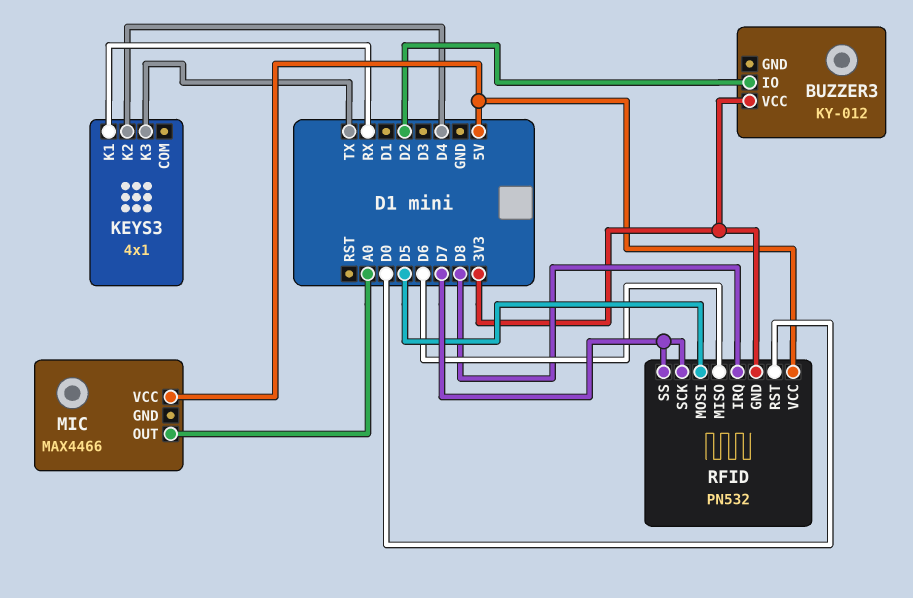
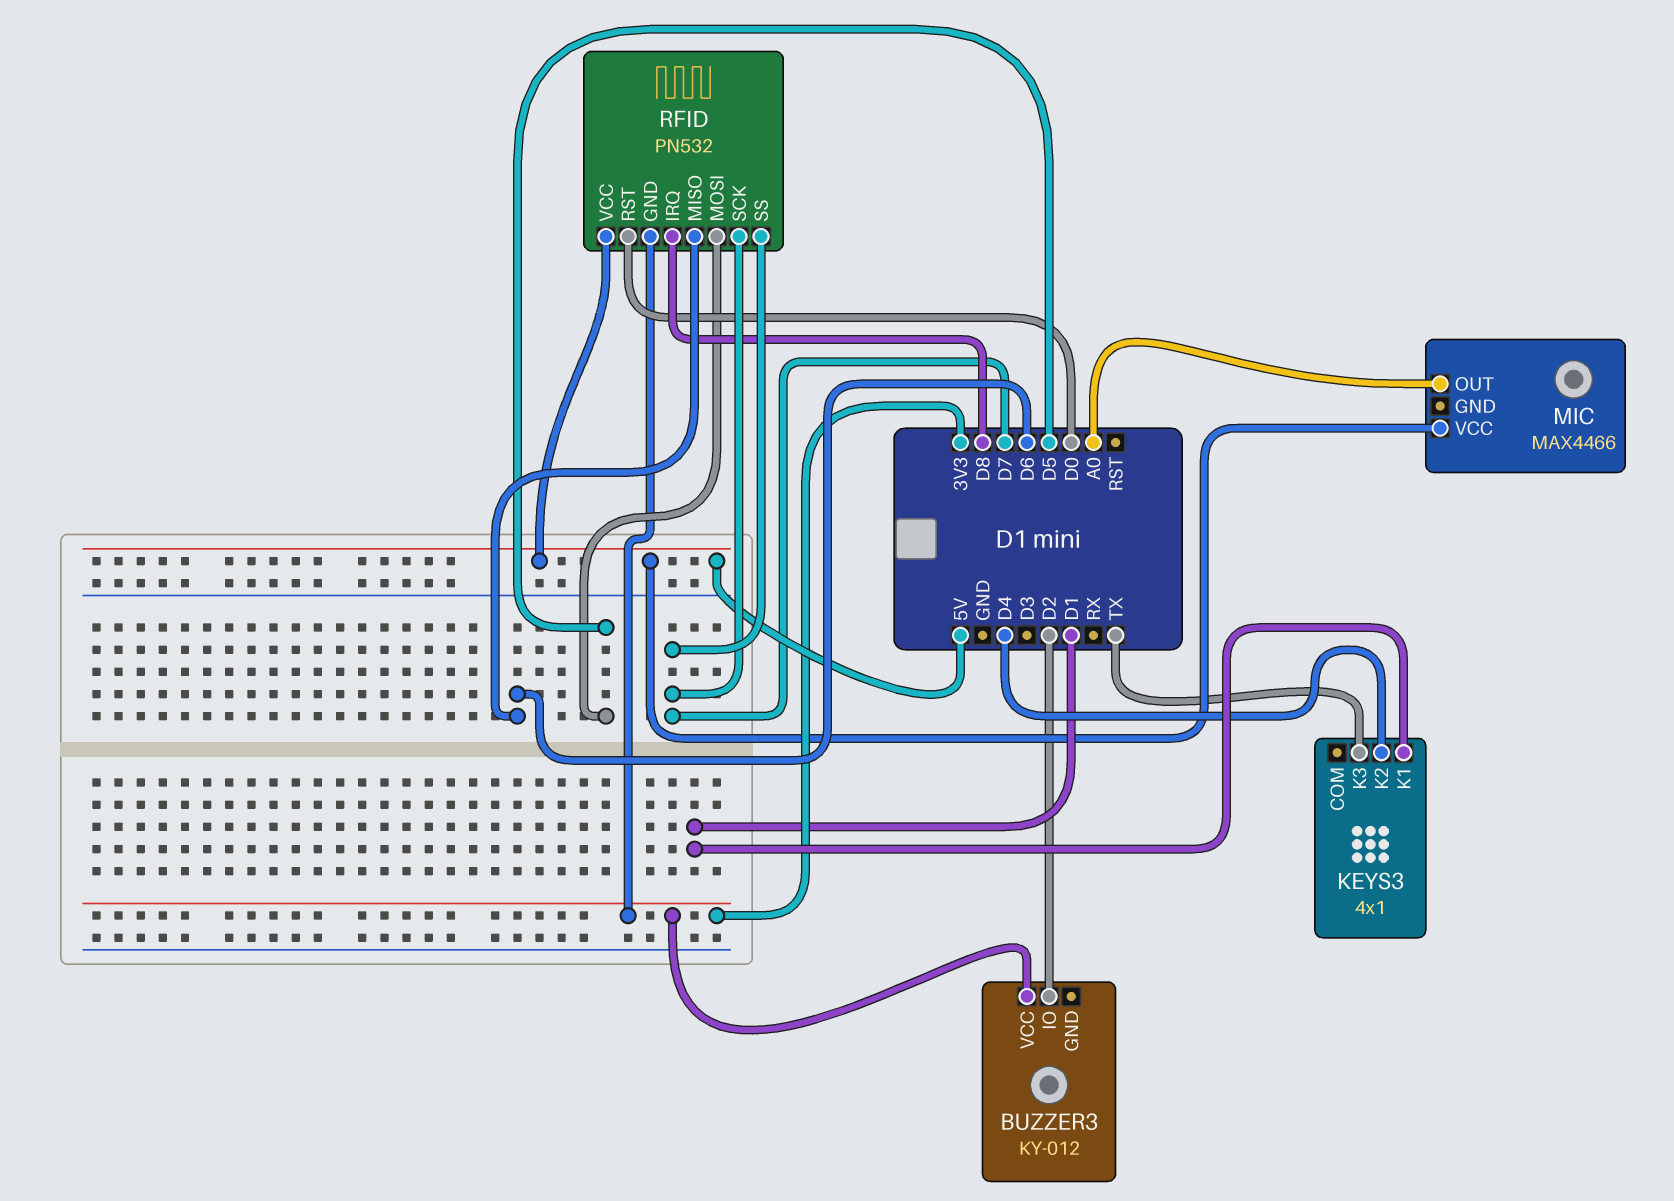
KEYS3 pin K1: RX -> D1

